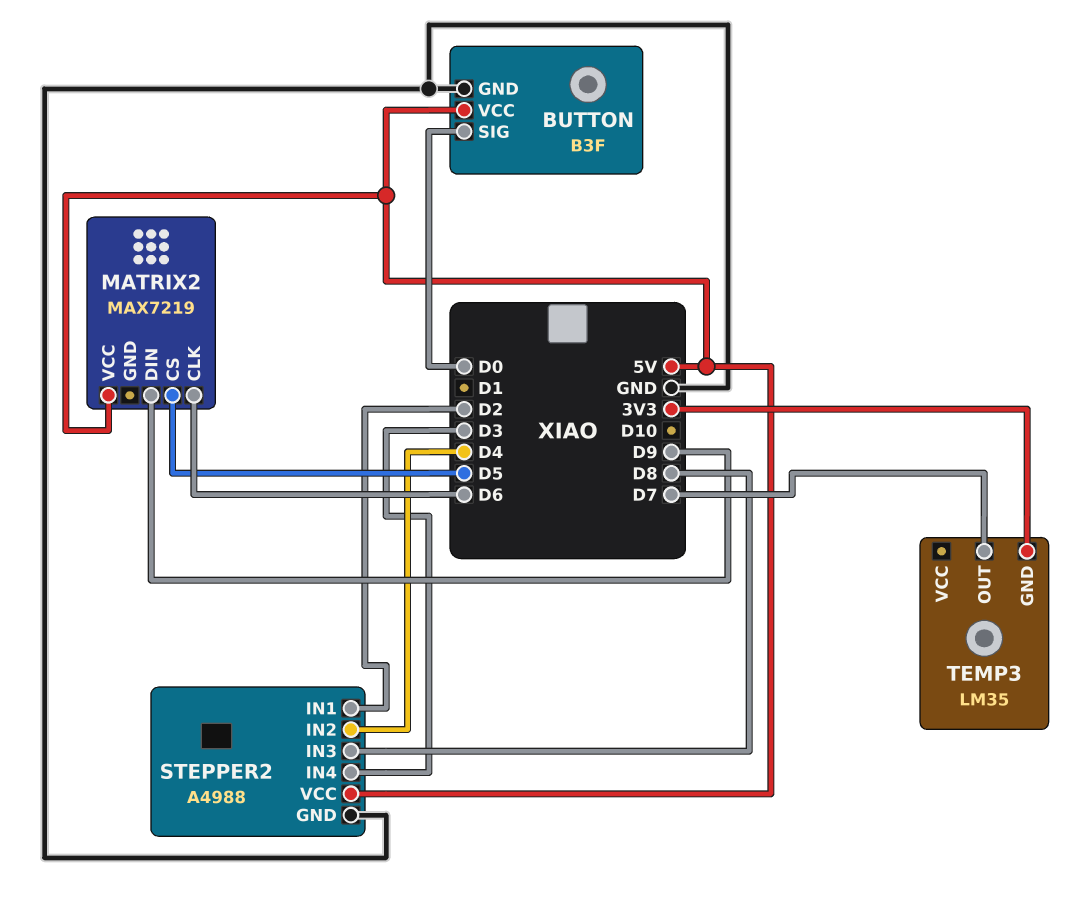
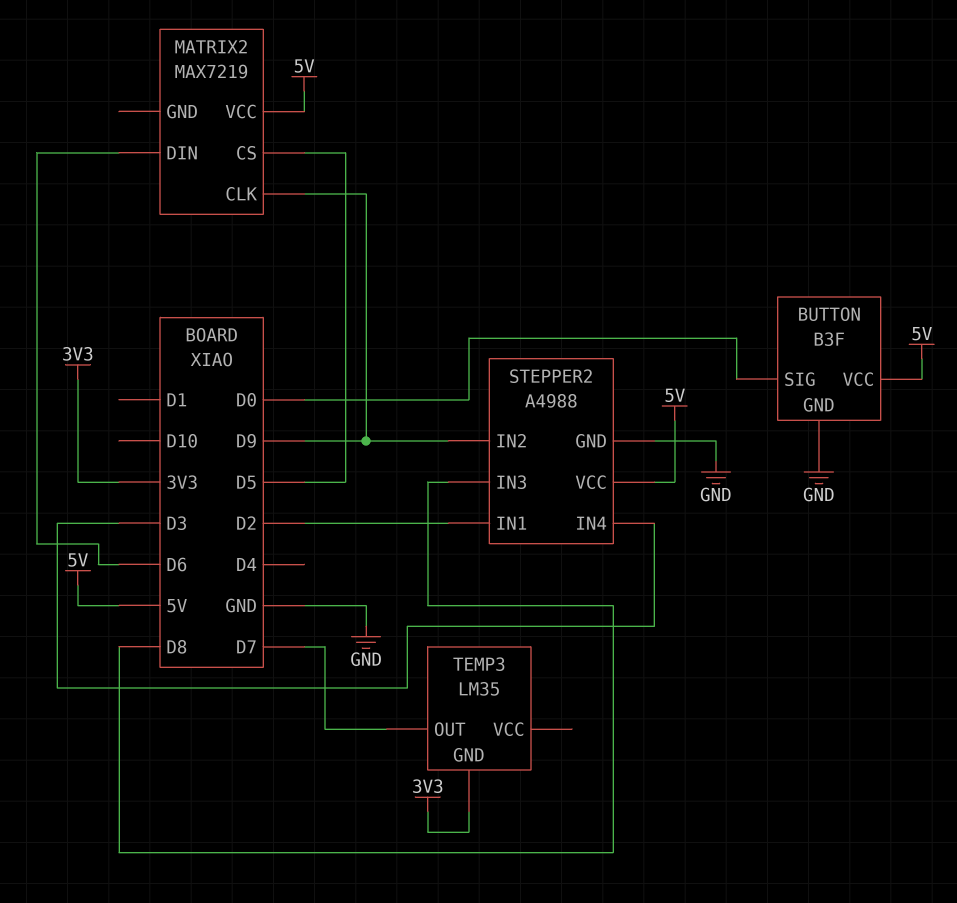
MATRIX2 pin CLK: D6 -> D9
MATRIX2 pin DIN: D9 -> D6
STEPPER2 pin IN2: D4 -> D9

